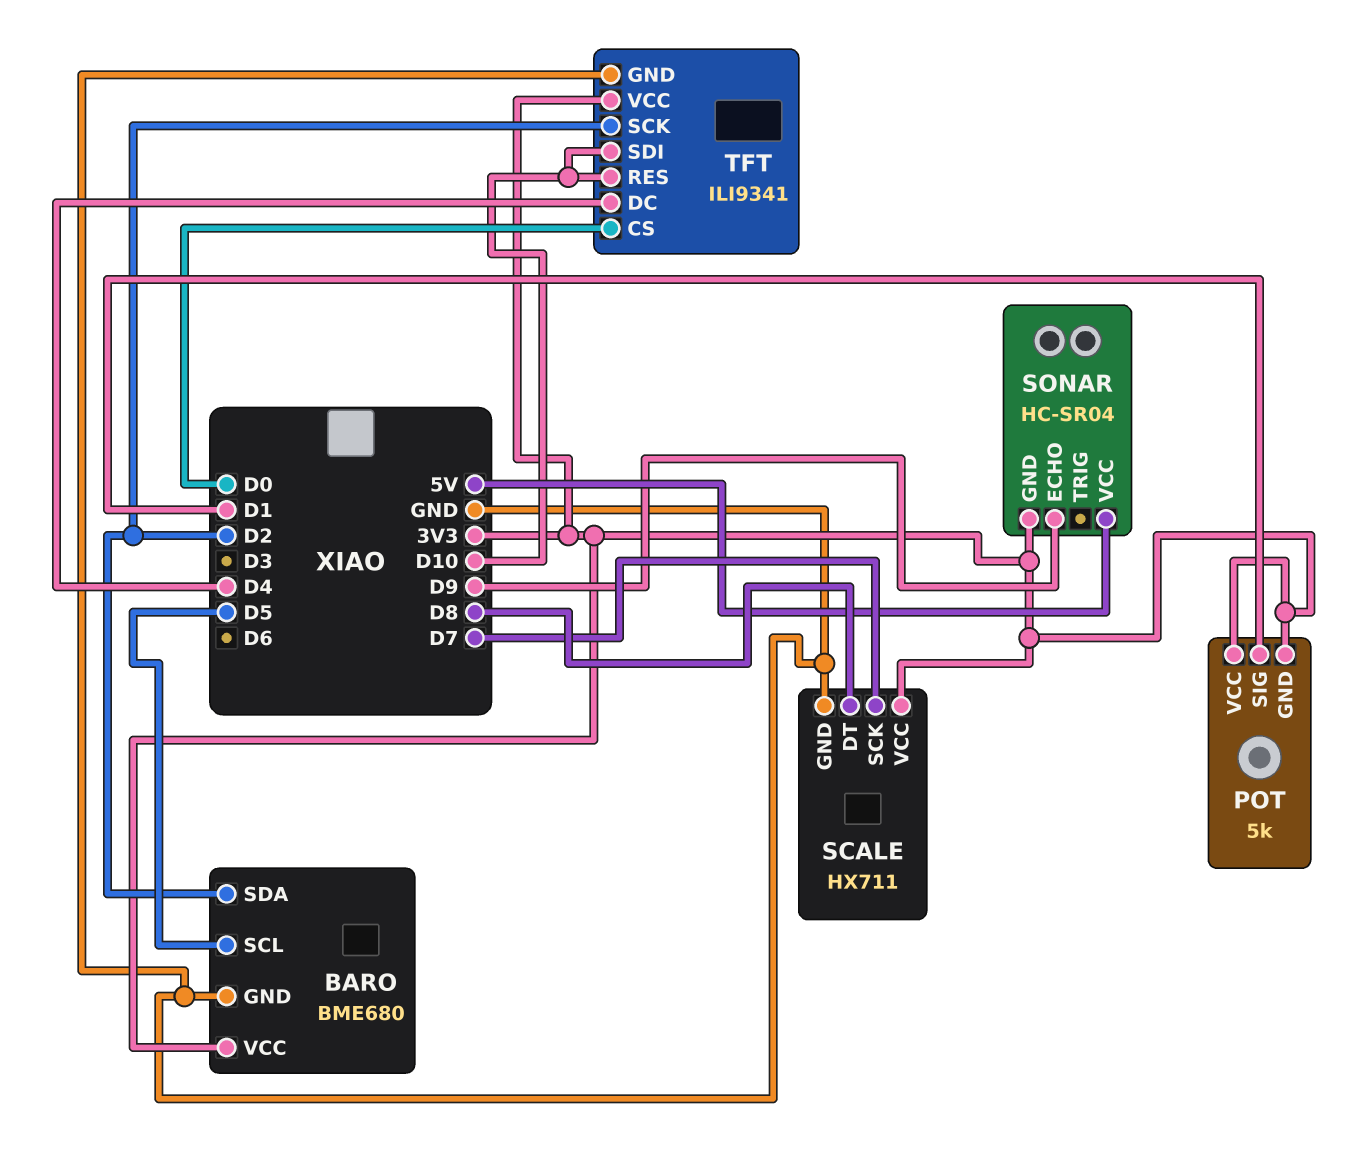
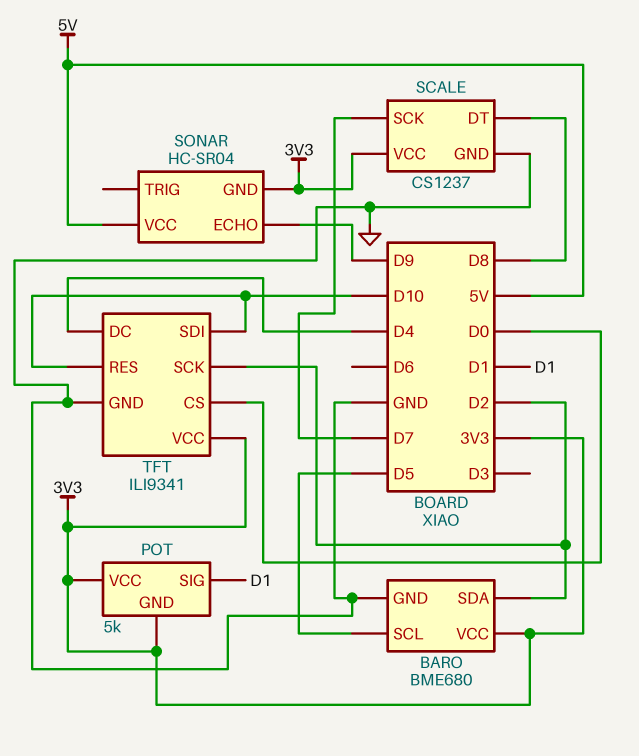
SCALE: HX711 -> CS1237

